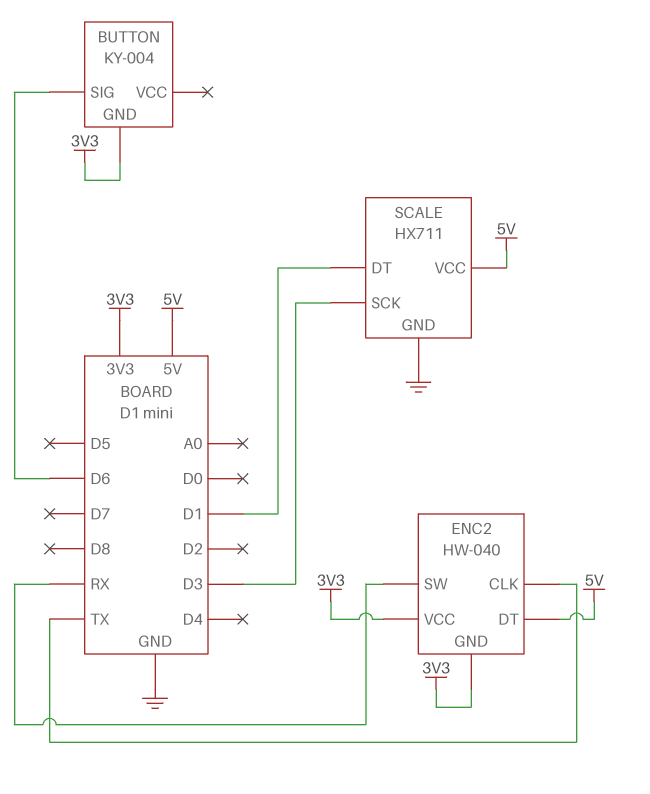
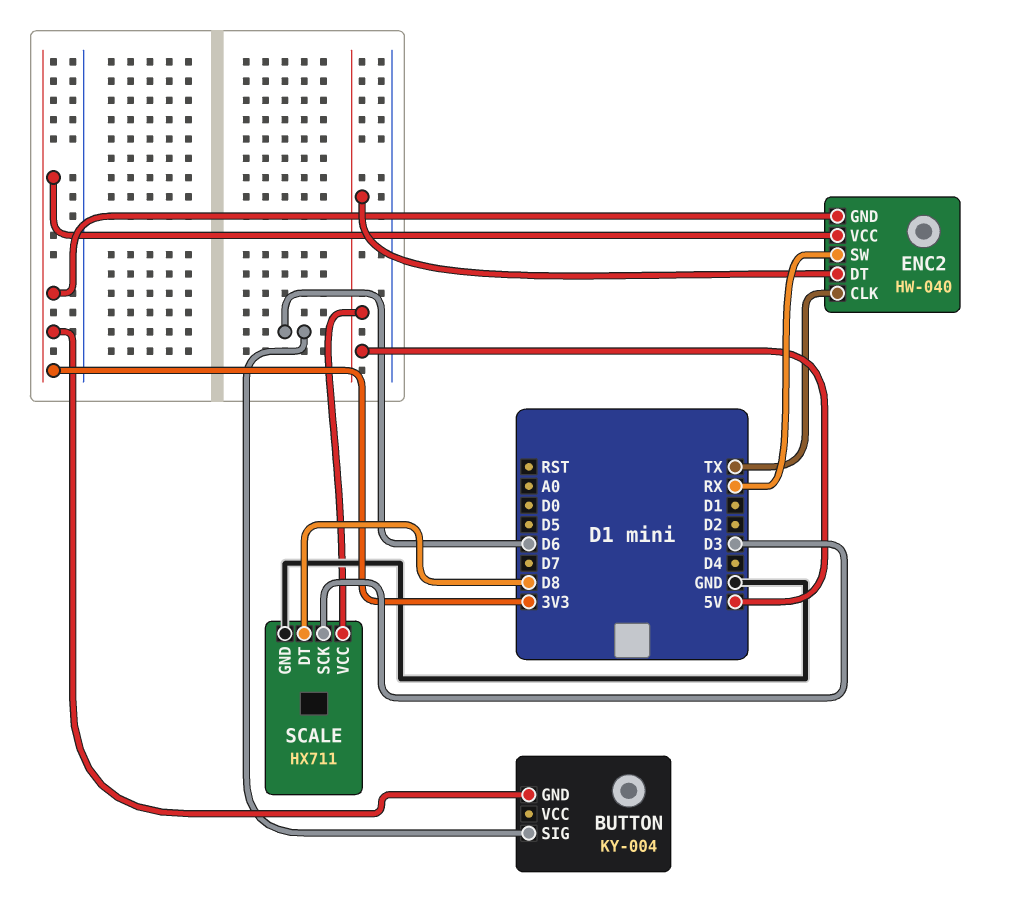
SCALE pin DT: D1 -> D8

